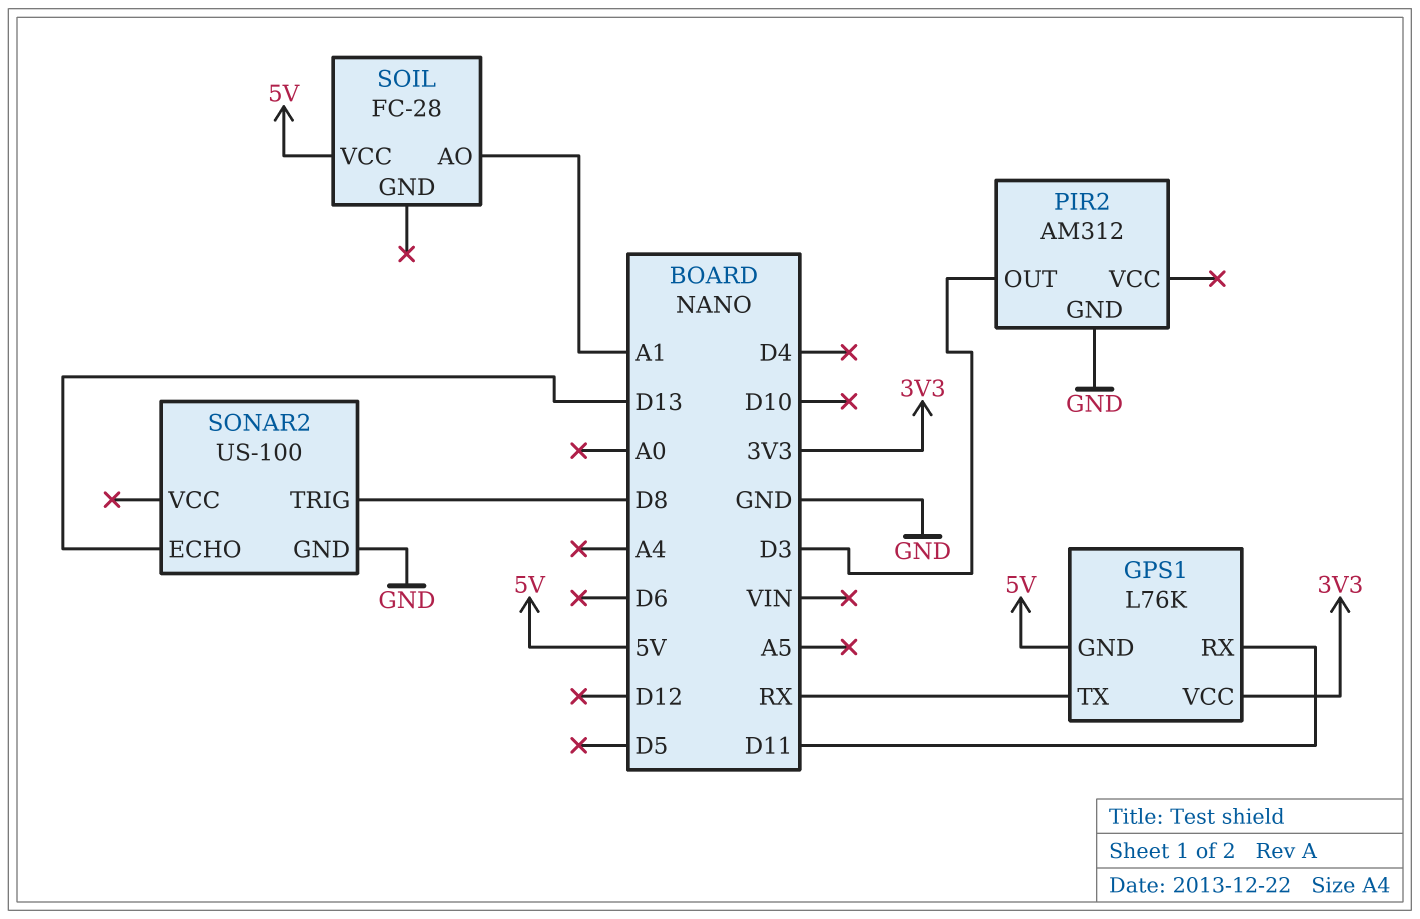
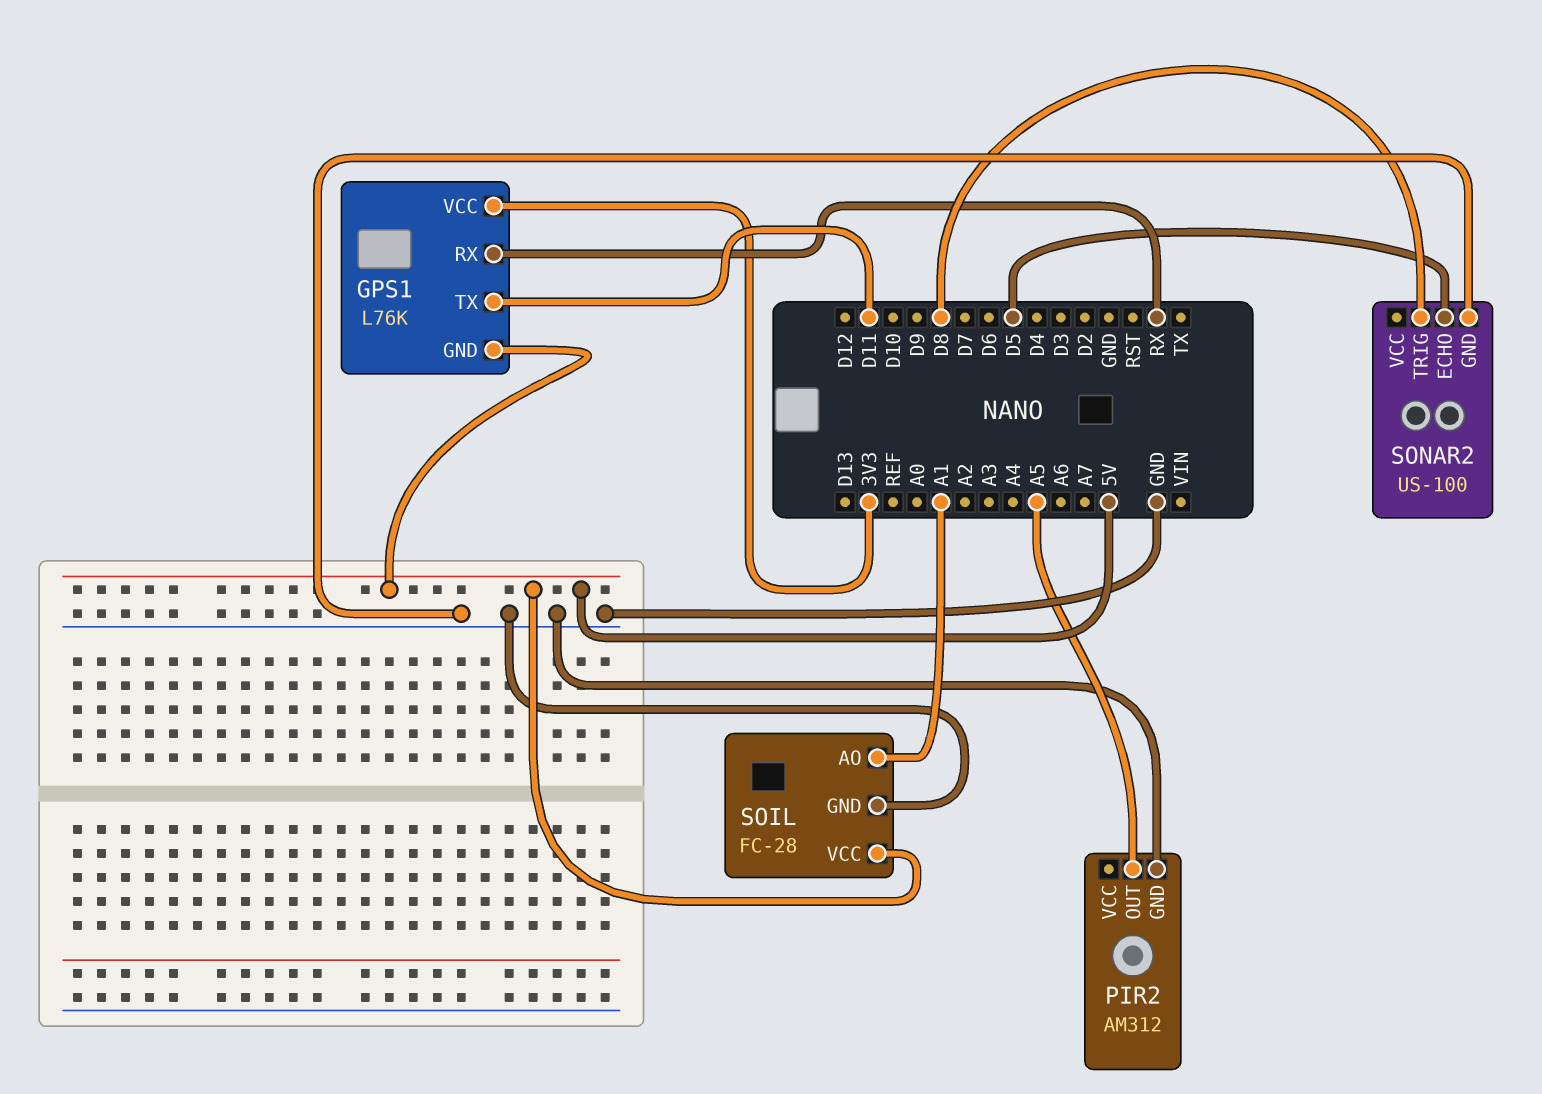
GPS1 pin RX: D11 -> RX
GPS1 pin TX: RX -> D11
PIR2 pin OUT: D3 -> A5
SOIL pin GND: none -> GND
SONAR2 pin ECHO: D13 -> D5

